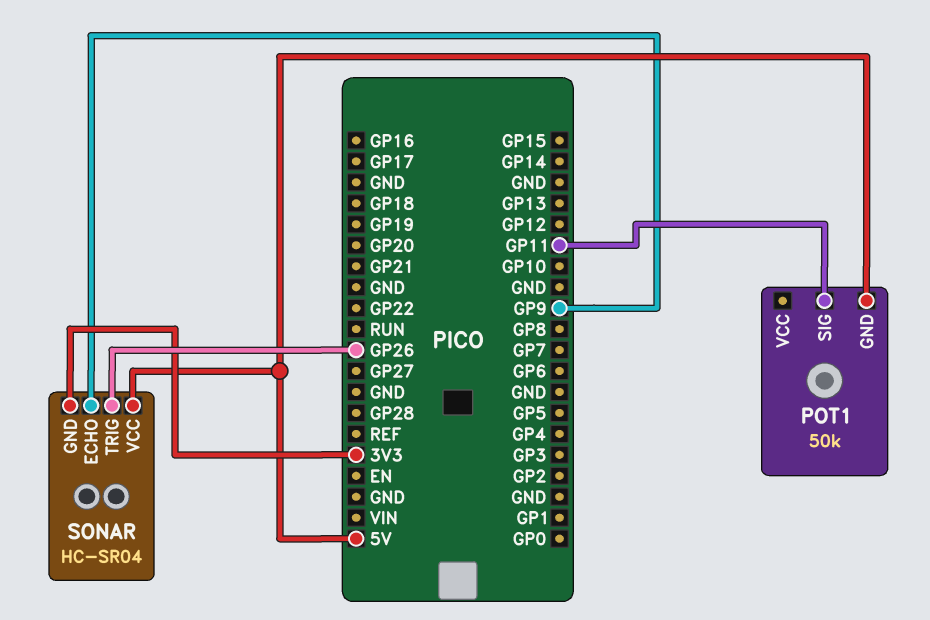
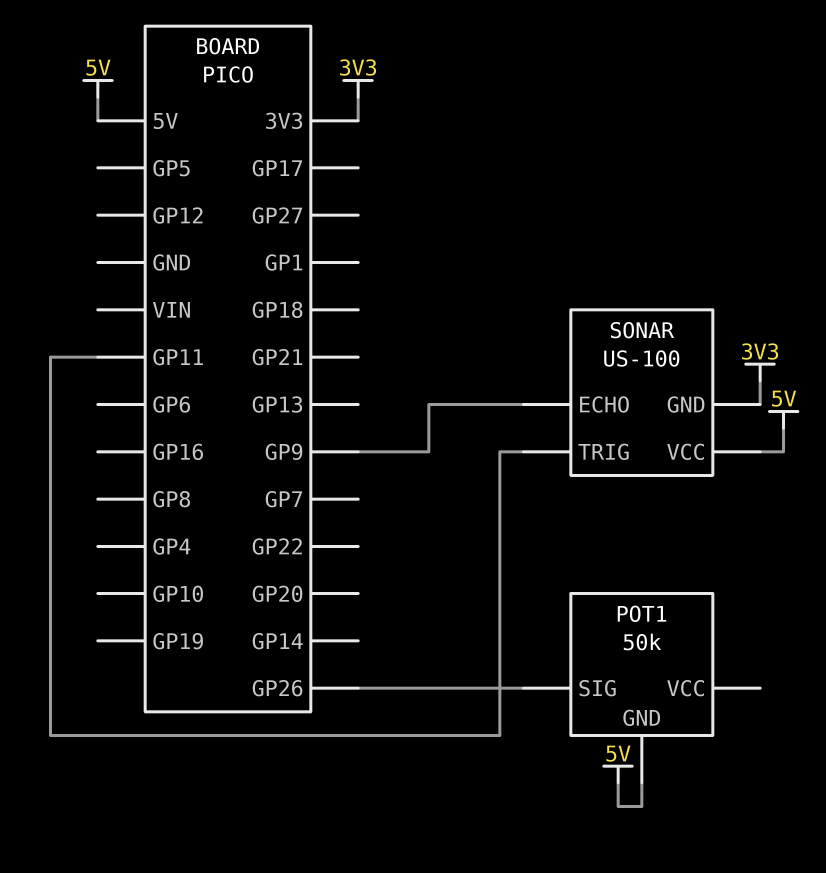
POT1 pin SIG: GP11 -> GP26
SONAR: HC-SR04 -> US-100
SONAR pin TRIG: GP26 -> GP11

